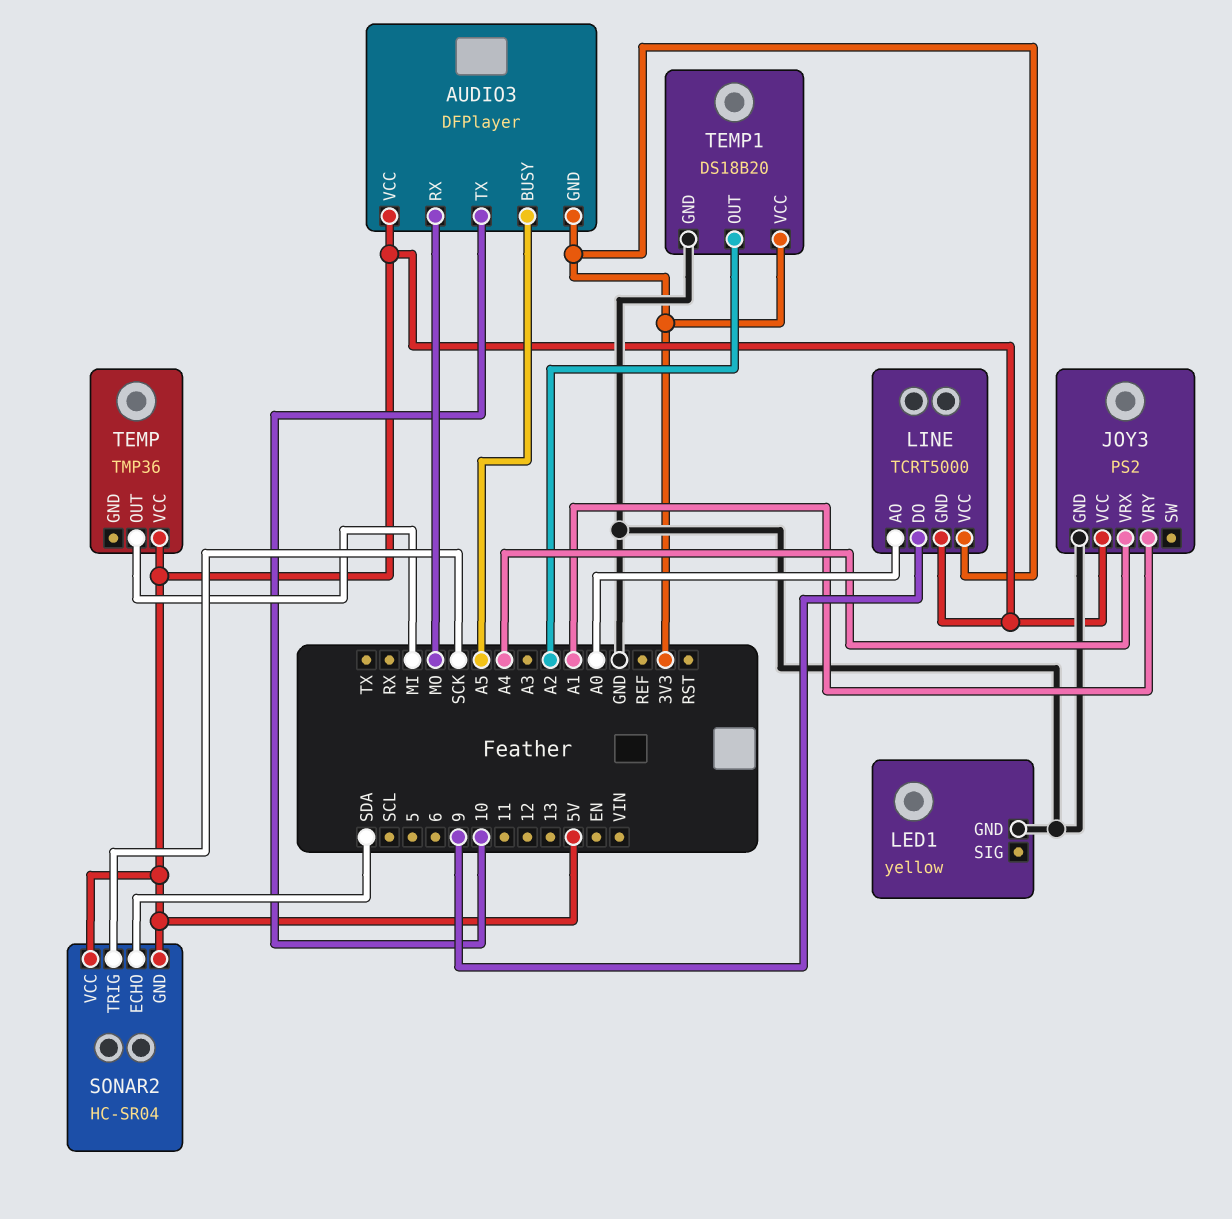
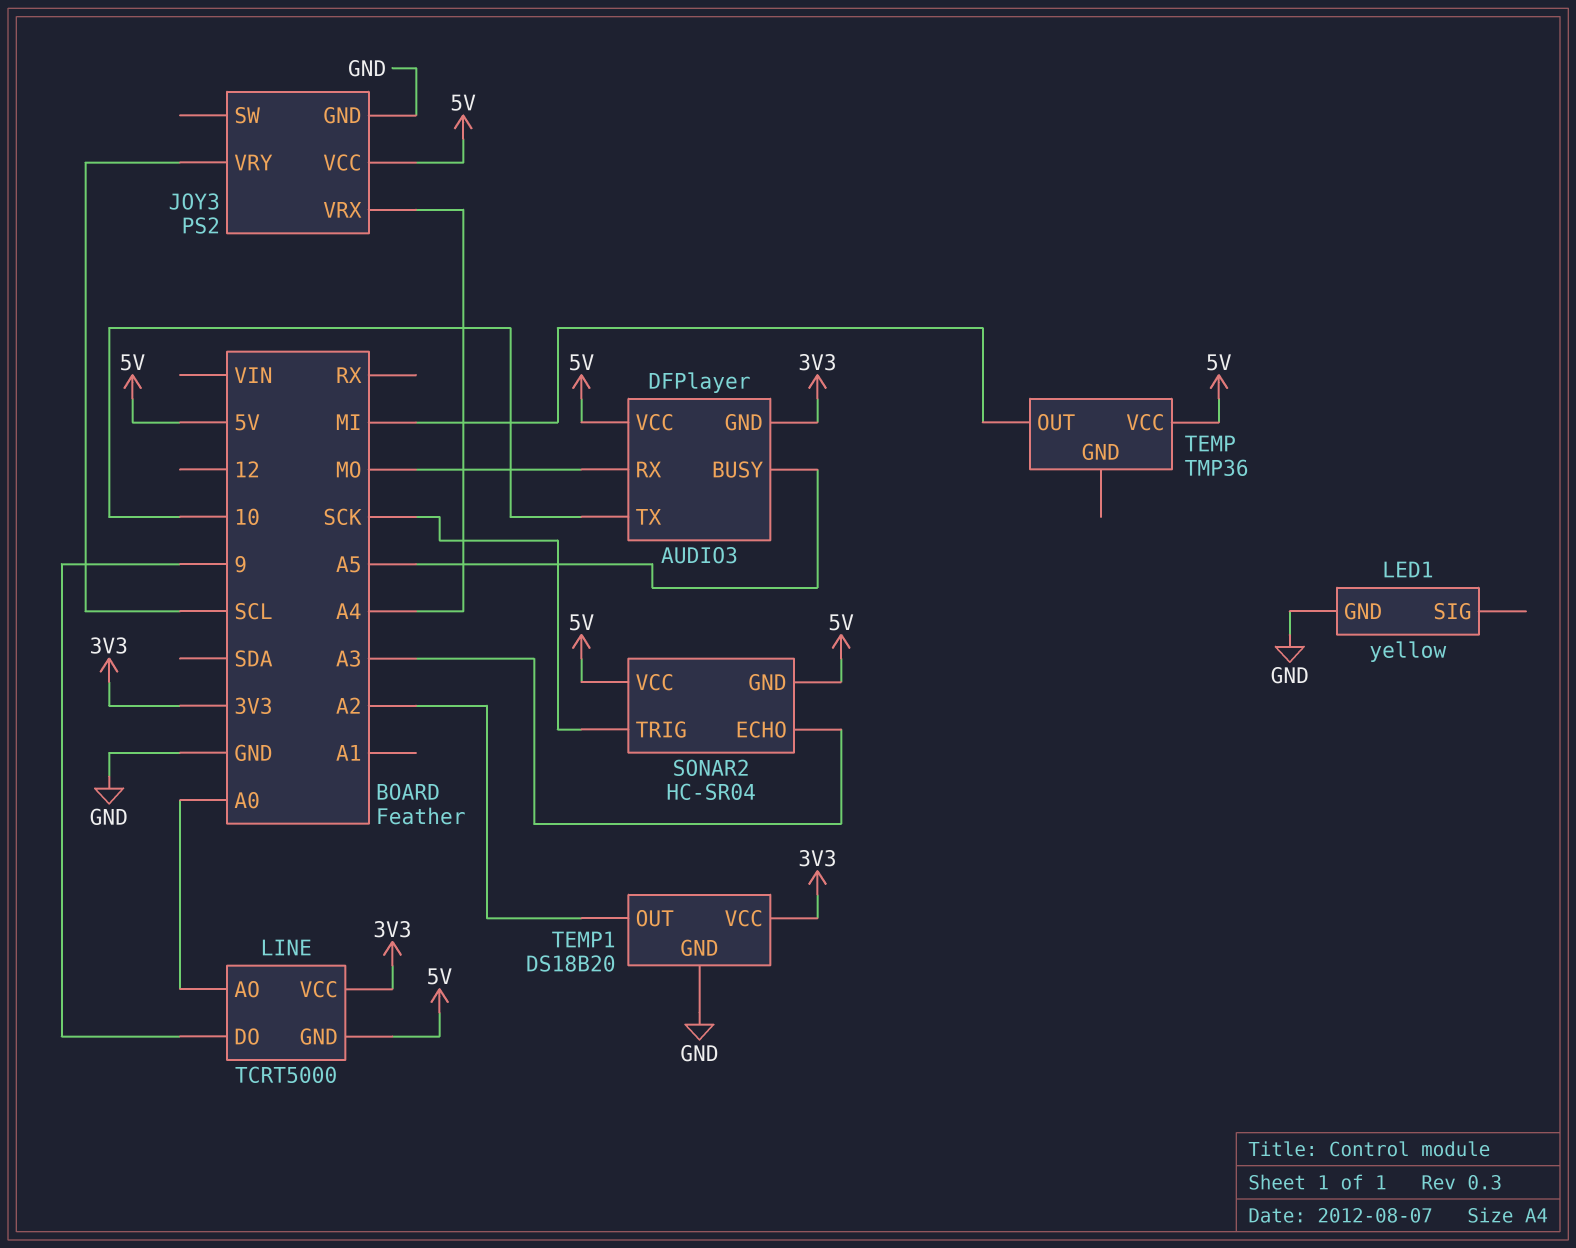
JOY3 pin VRY: A1 -> SCL
SONAR2 pin ECHO: SDA -> A3

